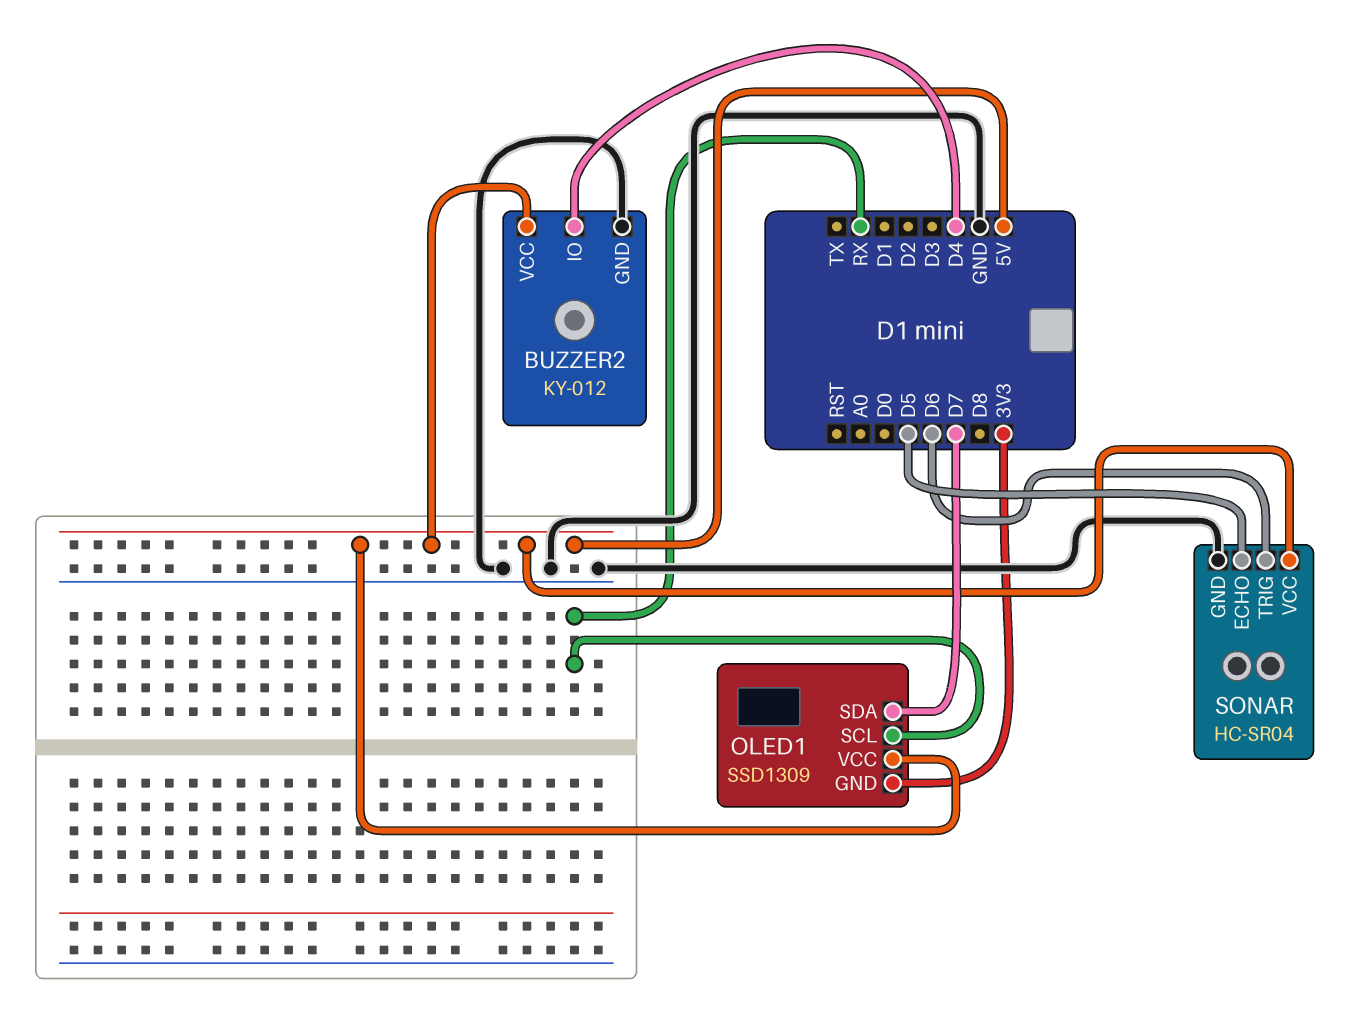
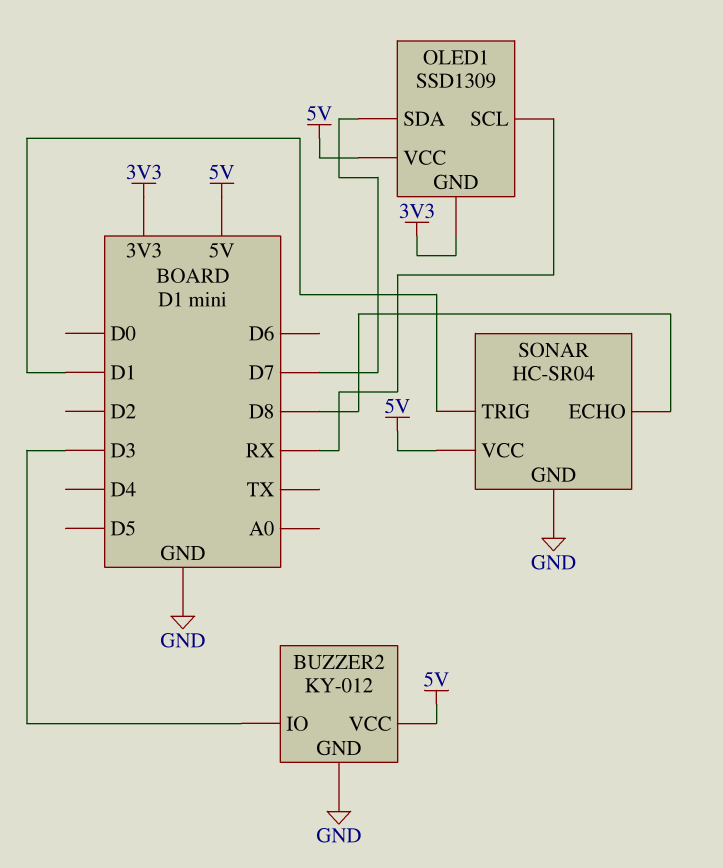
BUZZER2 pin IO: D4 -> D3
SONAR pin ECHO: D5 -> D8
SONAR pin TRIG: D6 -> D1

